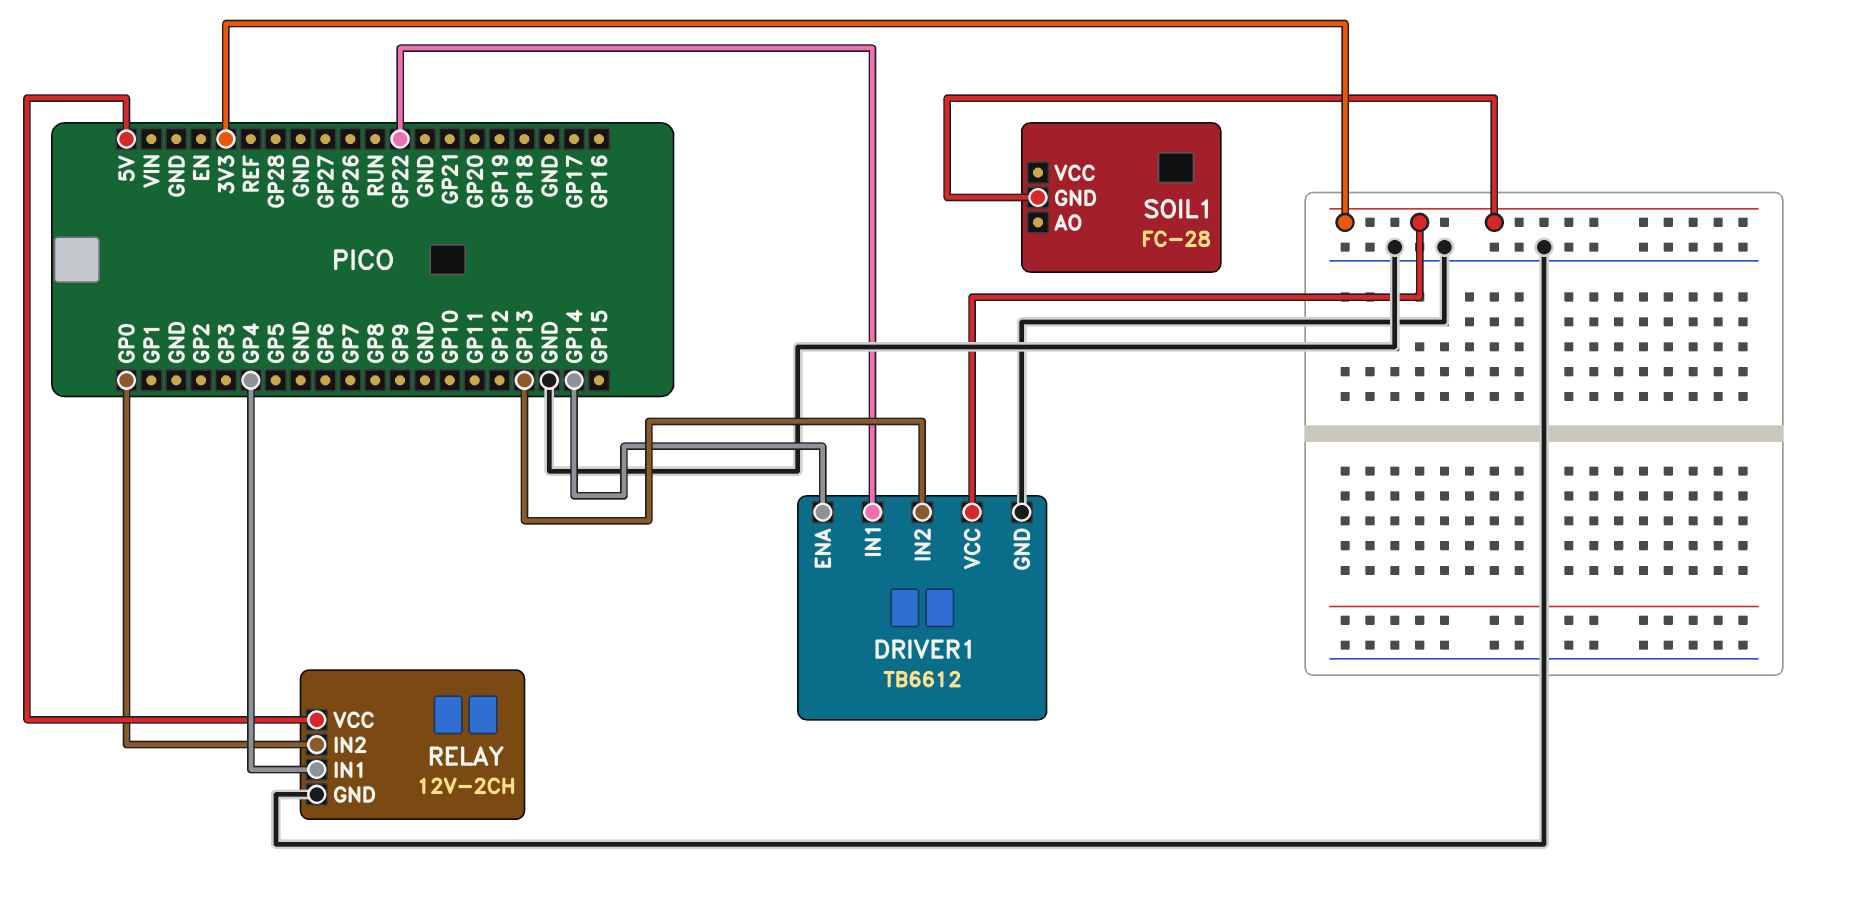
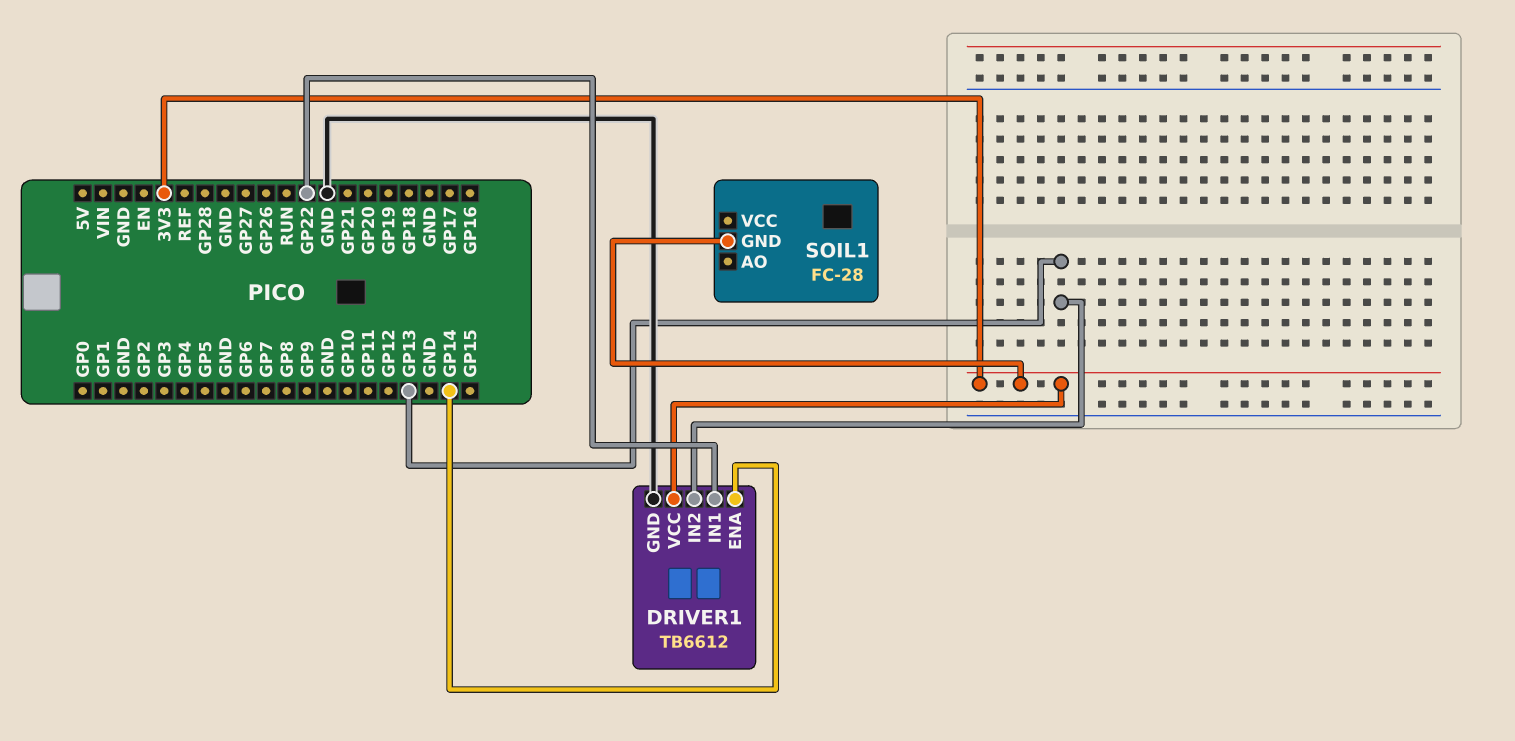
RELAY: 12V-2CH -> none
RELAY pin GND: GND -> none
RELAY pin IN1: GP4 -> none
RELAY pin IN2: GP0 -> none
RELAY pin VCC: 5V -> none

